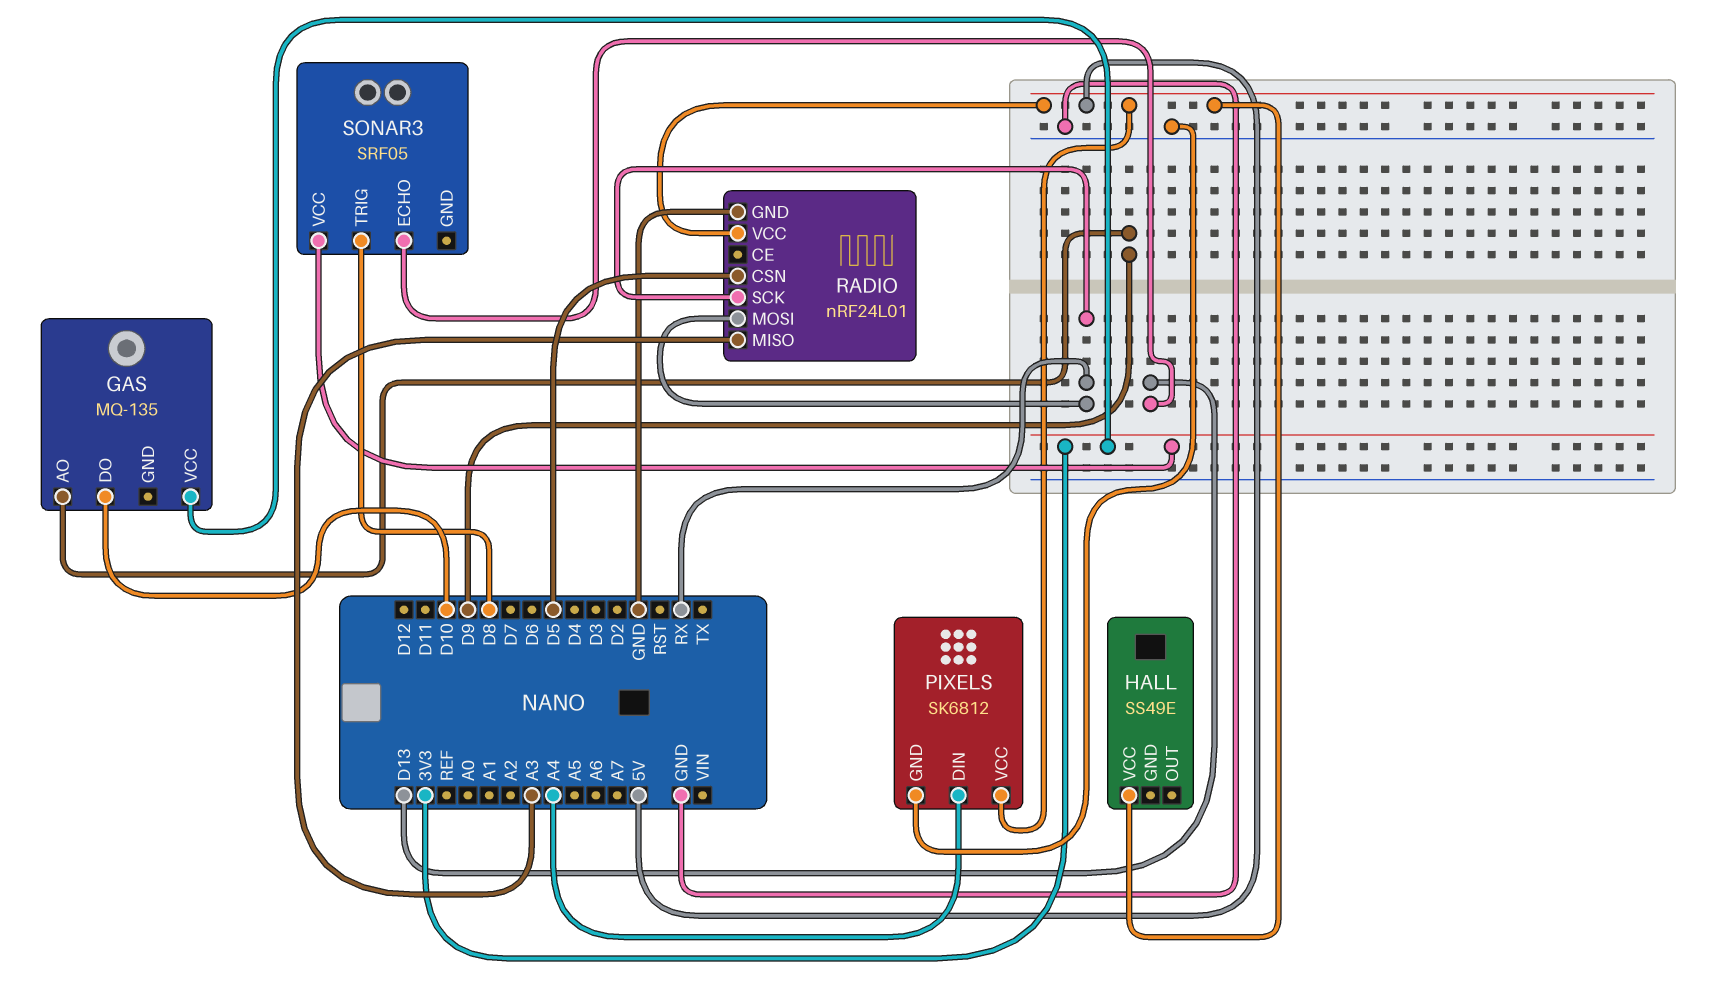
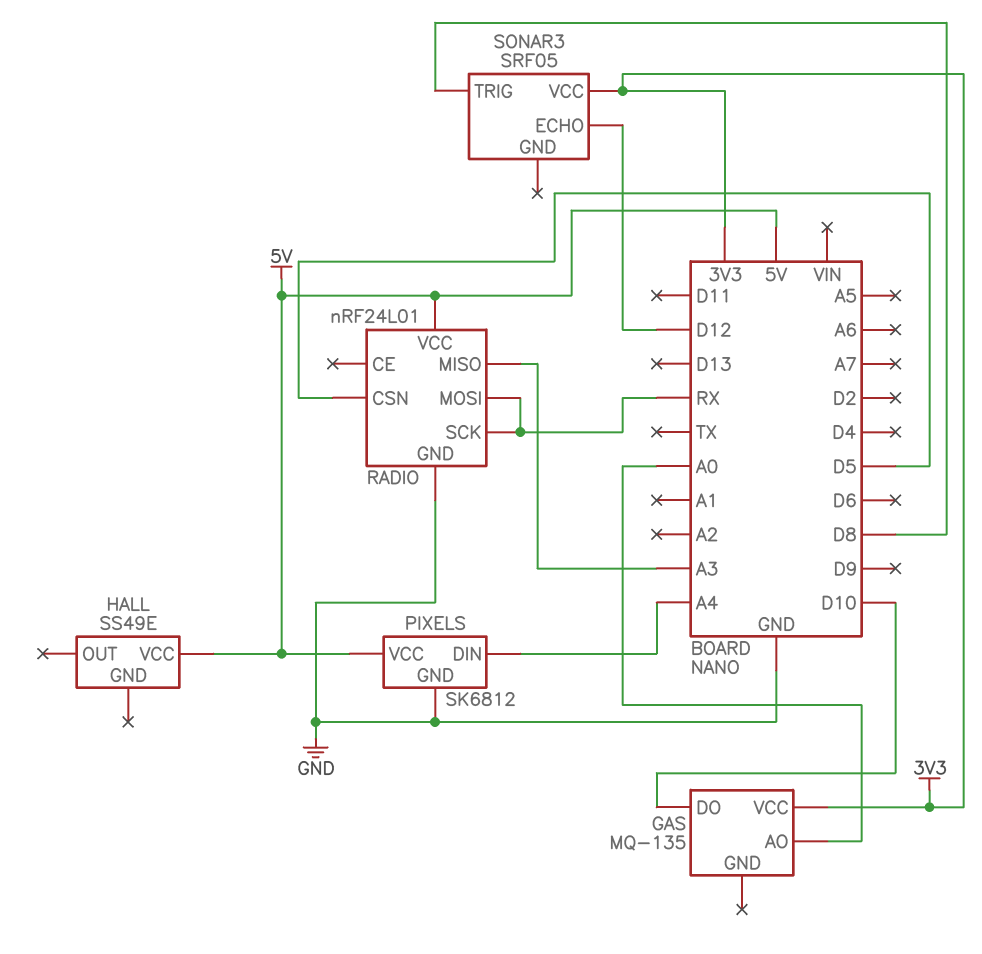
GAS pin AO: D9 -> A0
SONAR3 pin ECHO: D13 -> D12

